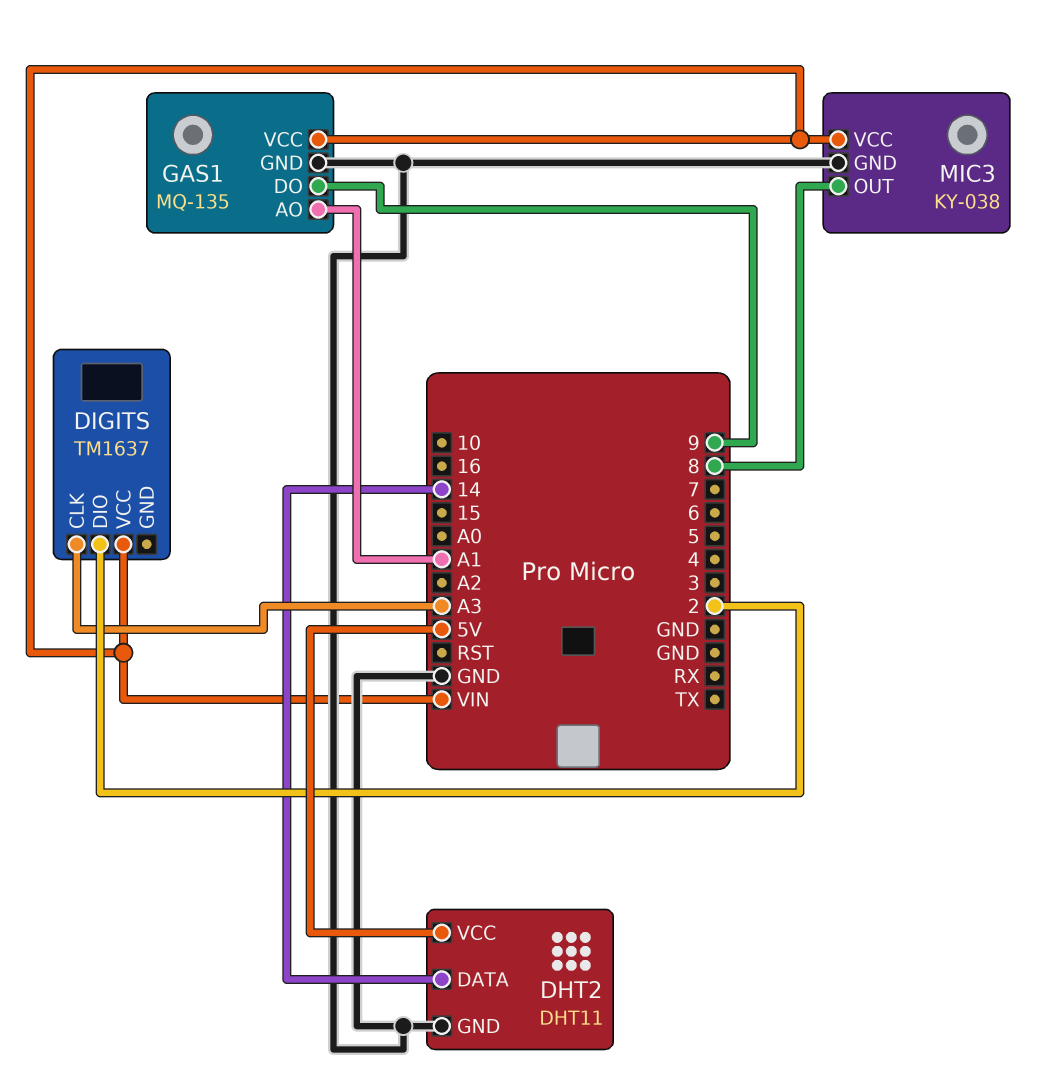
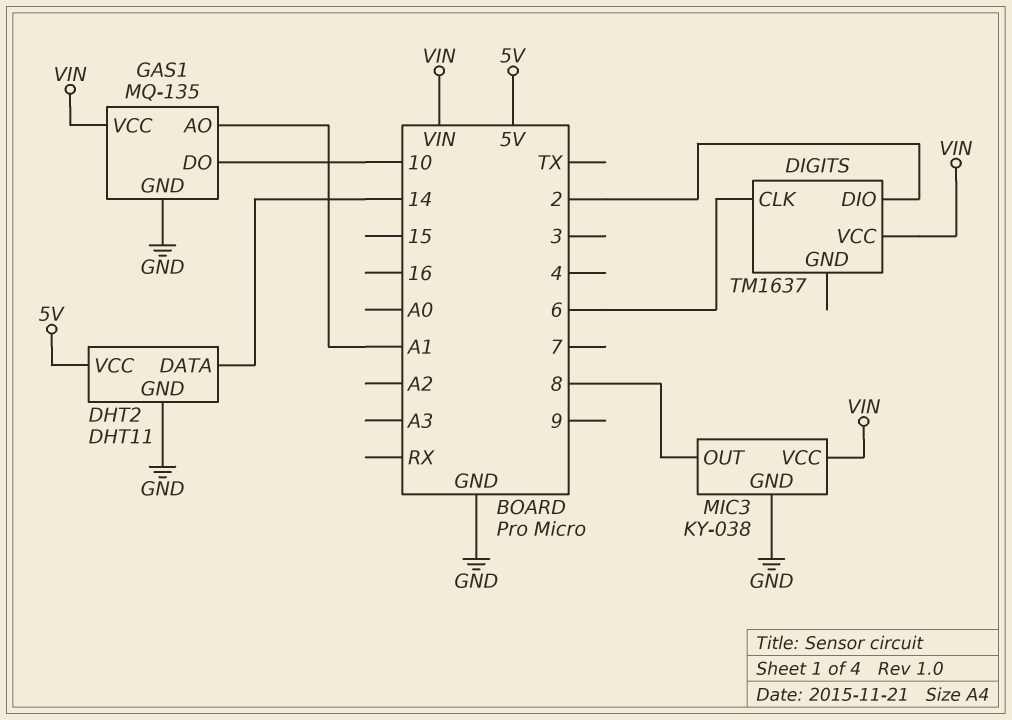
DIGITS pin CLK: A3 -> 6
GAS1 pin DO: 9 -> 10

